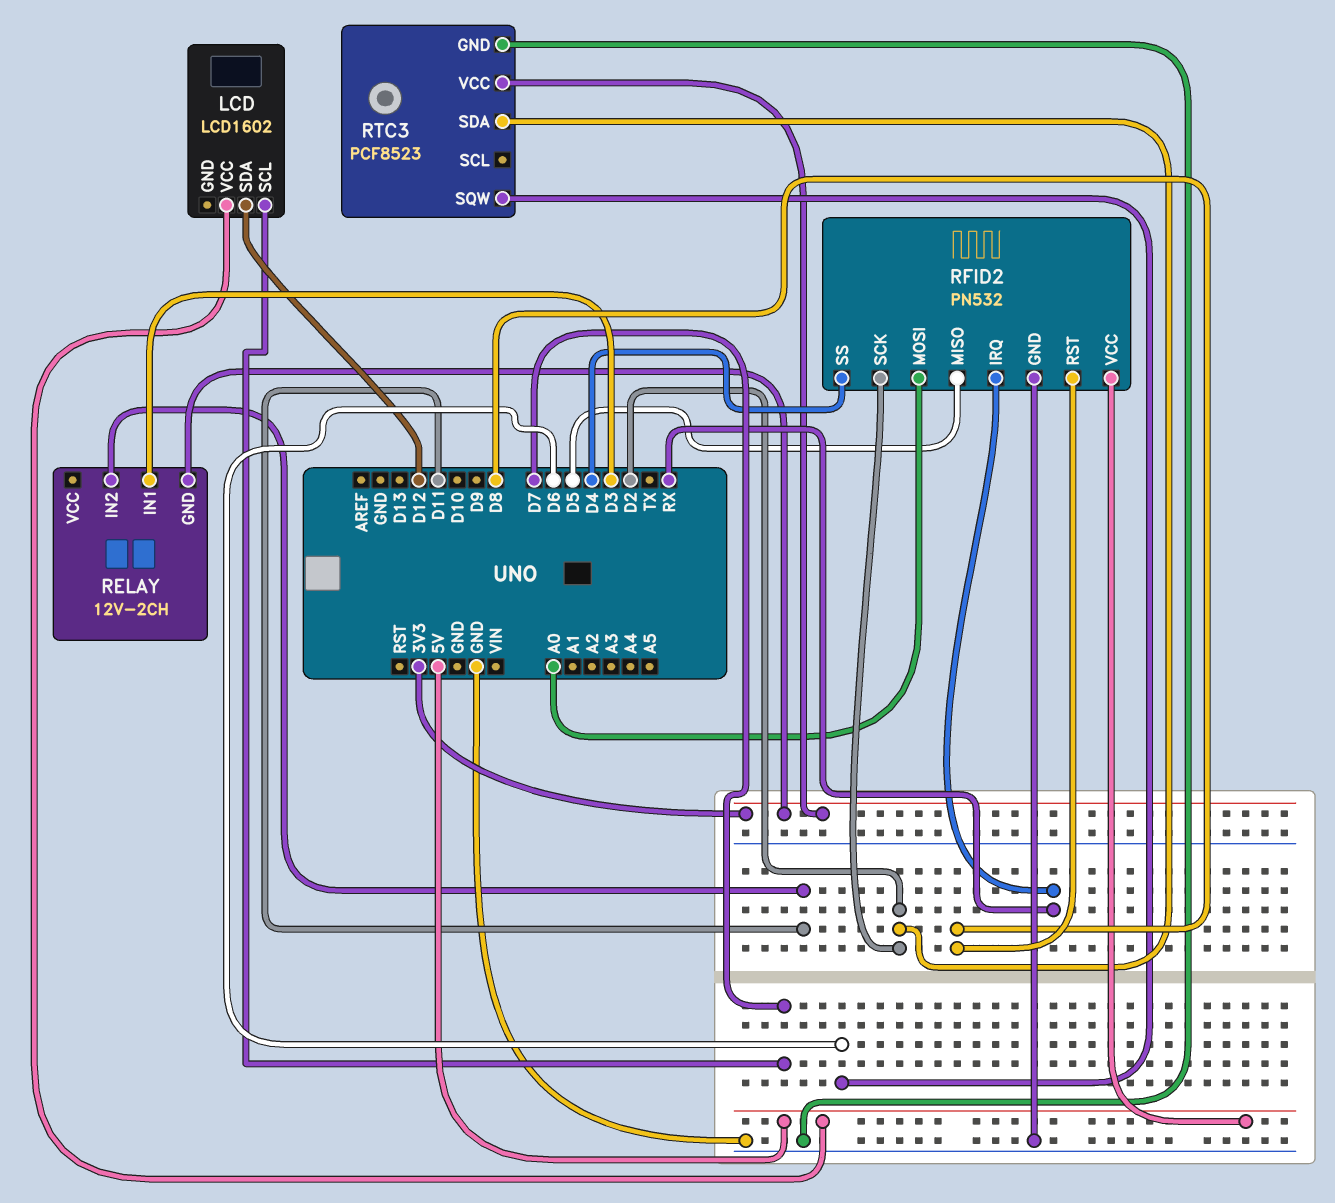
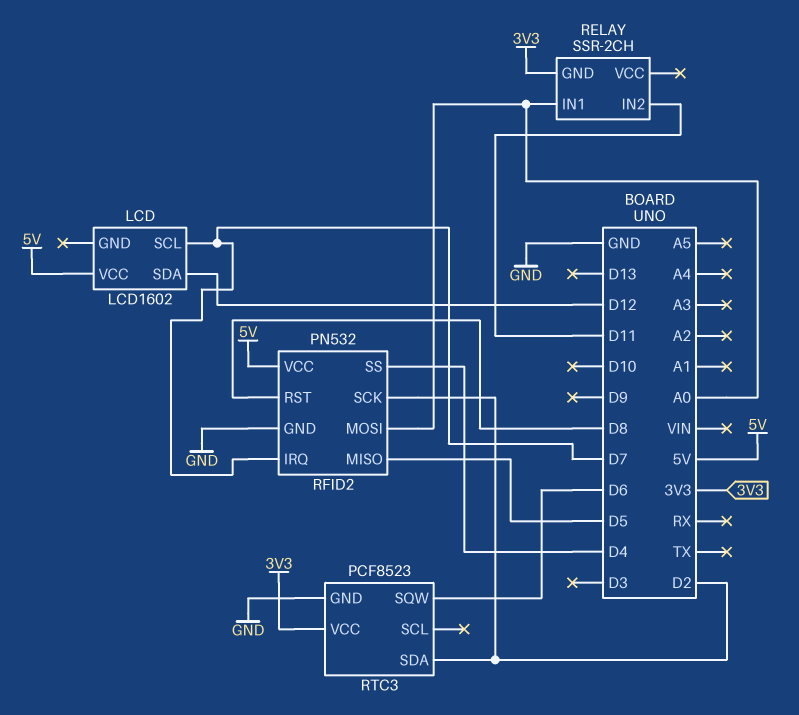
RELAY: 12V-2CH -> SSR-2CH
RELAY pin IN1: D3 -> A0
RFID2 pin IRQ: RX -> D7

